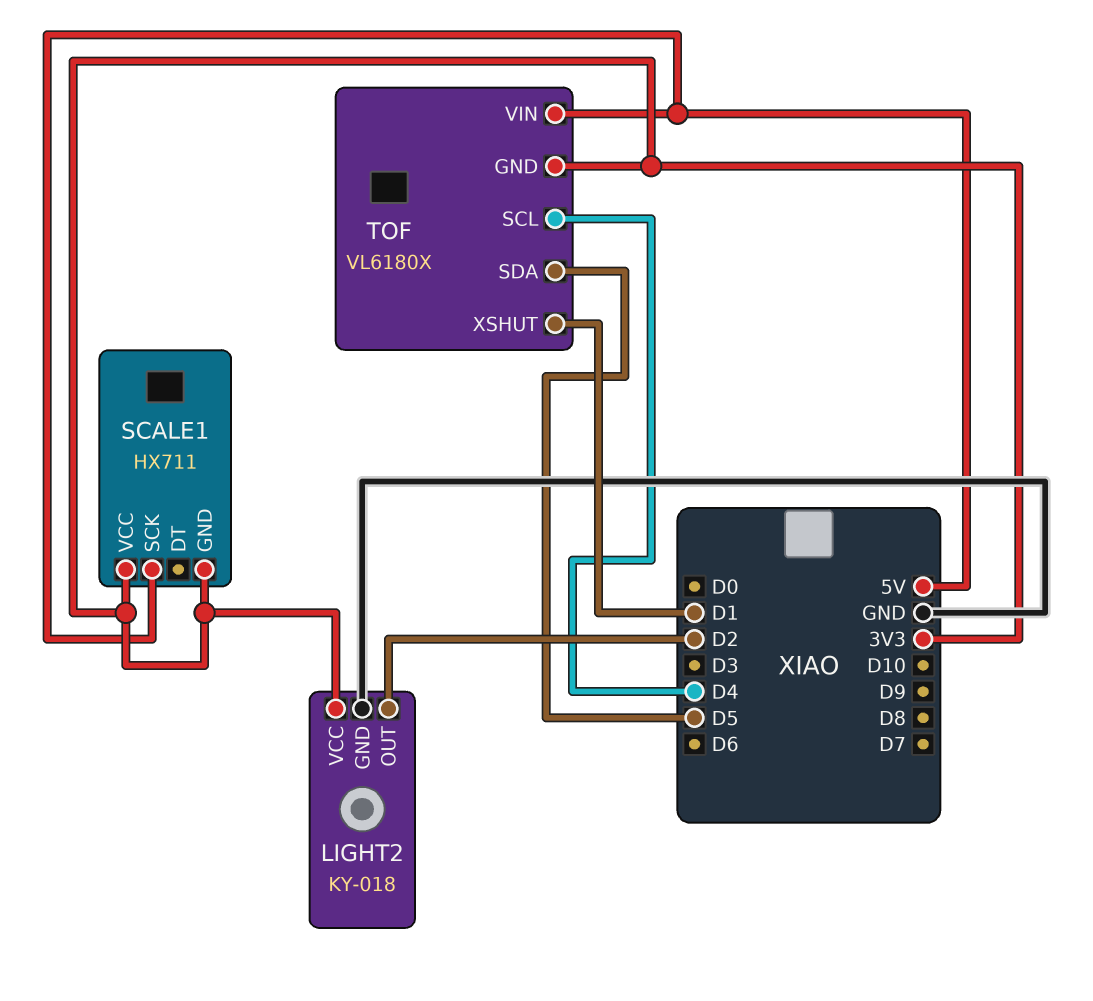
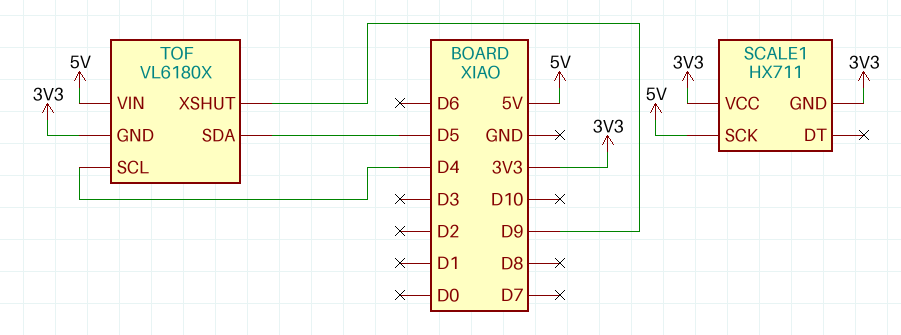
LIGHT2: KY-018 -> none
LIGHT2 pin GND: GND -> none
LIGHT2 pin OUT: D2 -> none
LIGHT2 pin VCC: 3V3 -> none
TOF pin XSHUT: D1 -> D9

